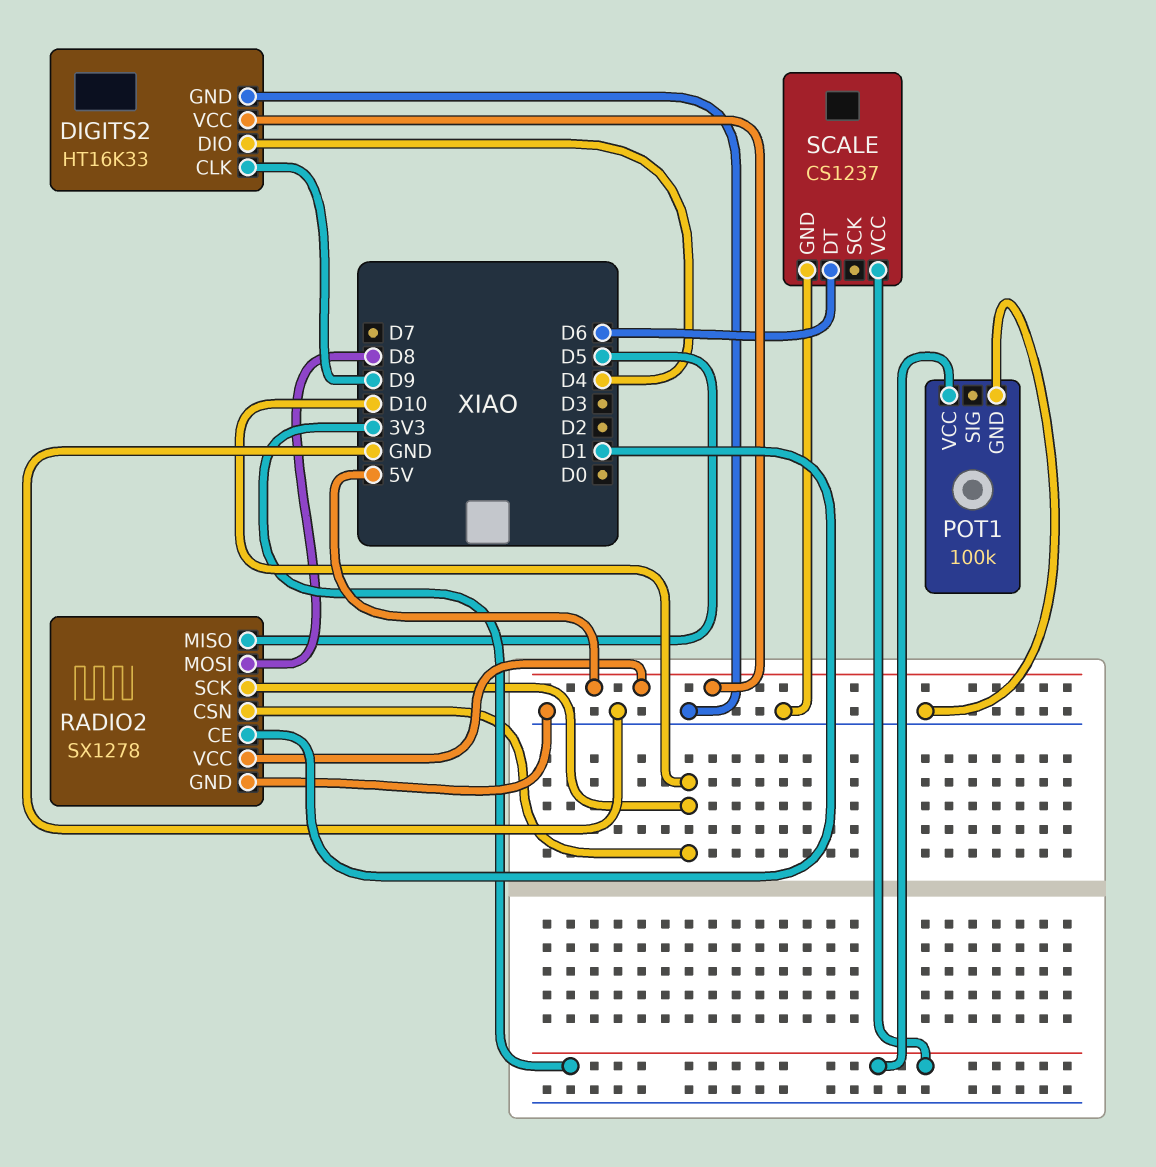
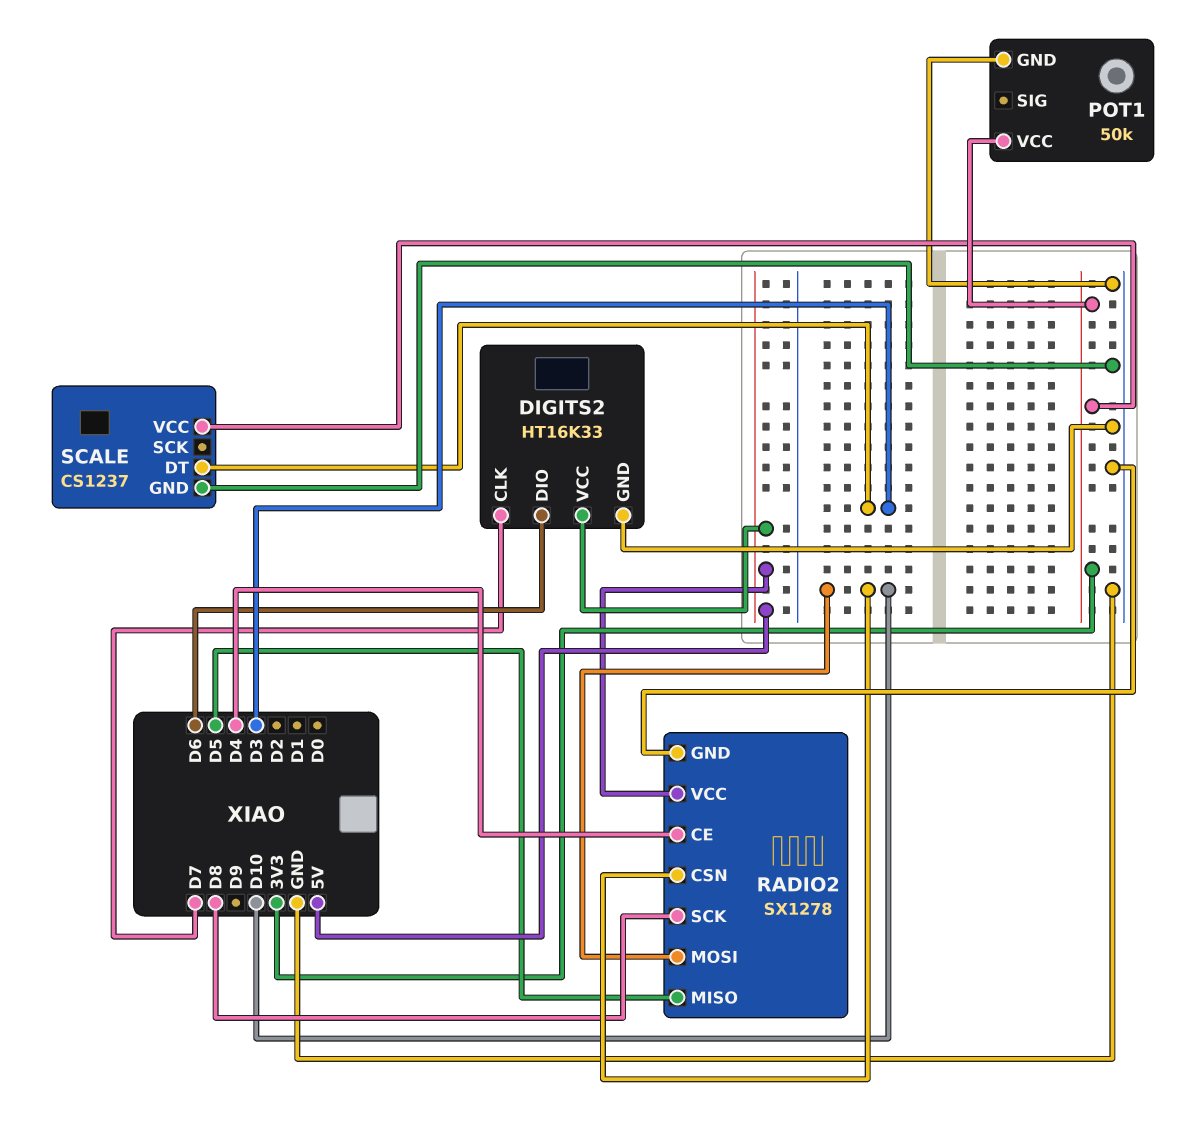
DIGITS2 pin CLK: D9 -> D7
DIGITS2 pin DIO: D4 -> D6
POT1: 100k -> 50k
RADIO2 pin CE: D1 -> D4
RADIO2 pin MOSI: D8 -> D10
RADIO2 pin SCK: D10 -> D8
SCALE pin DT: D6 -> D3

